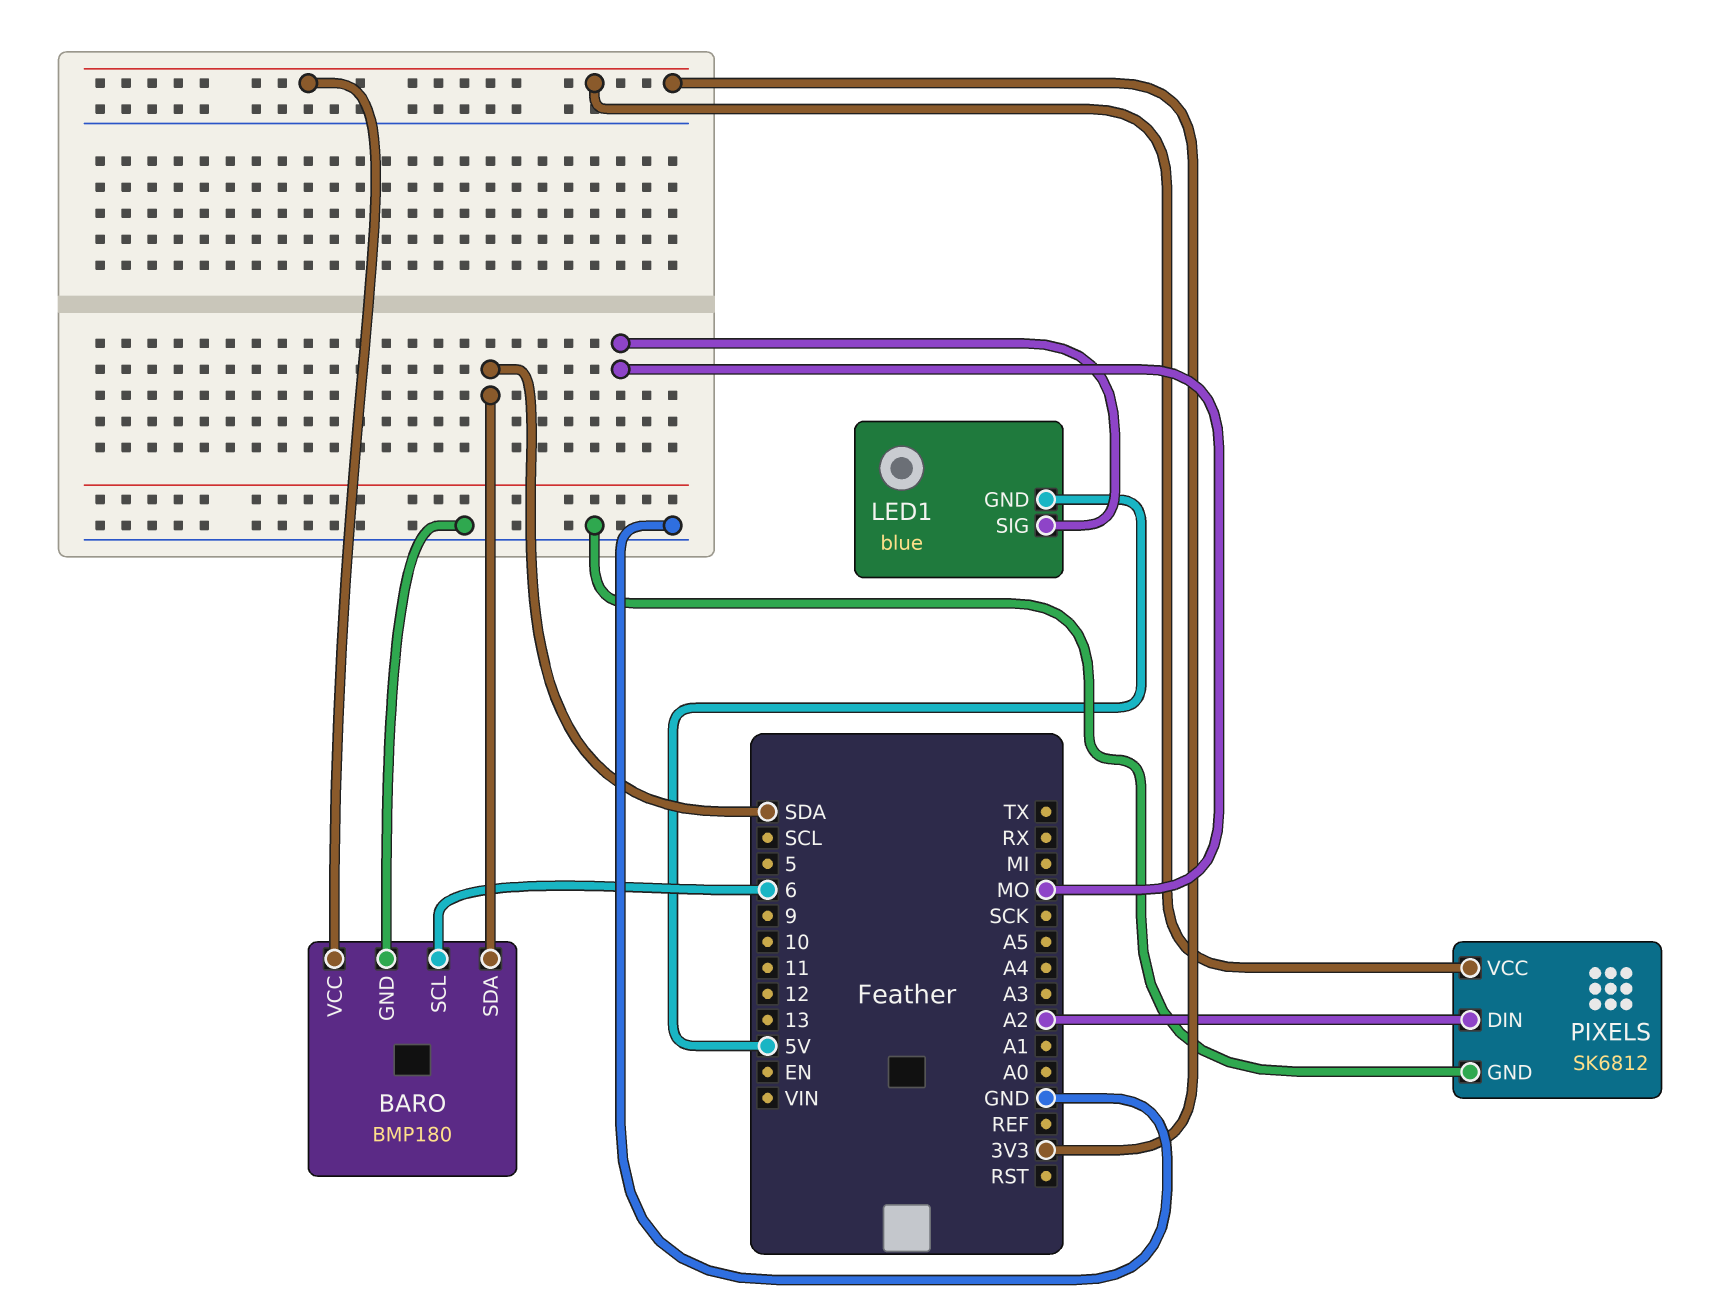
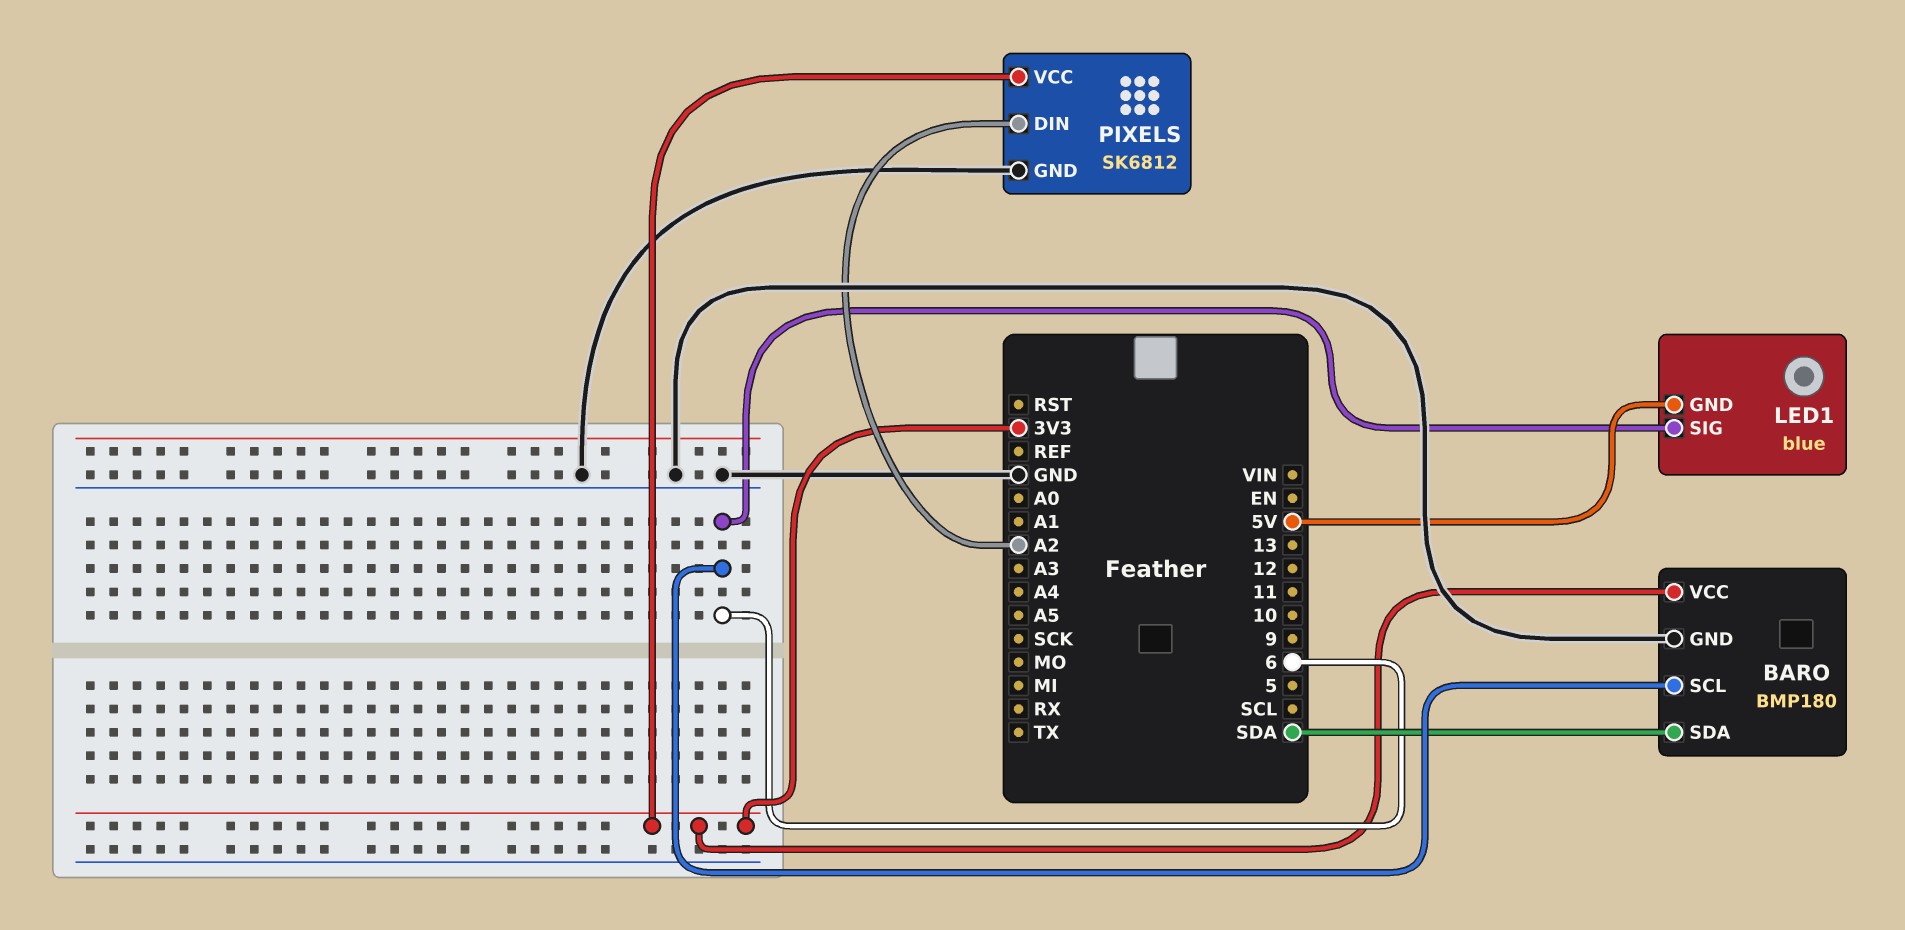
LED1 pin SIG: MO -> 6

